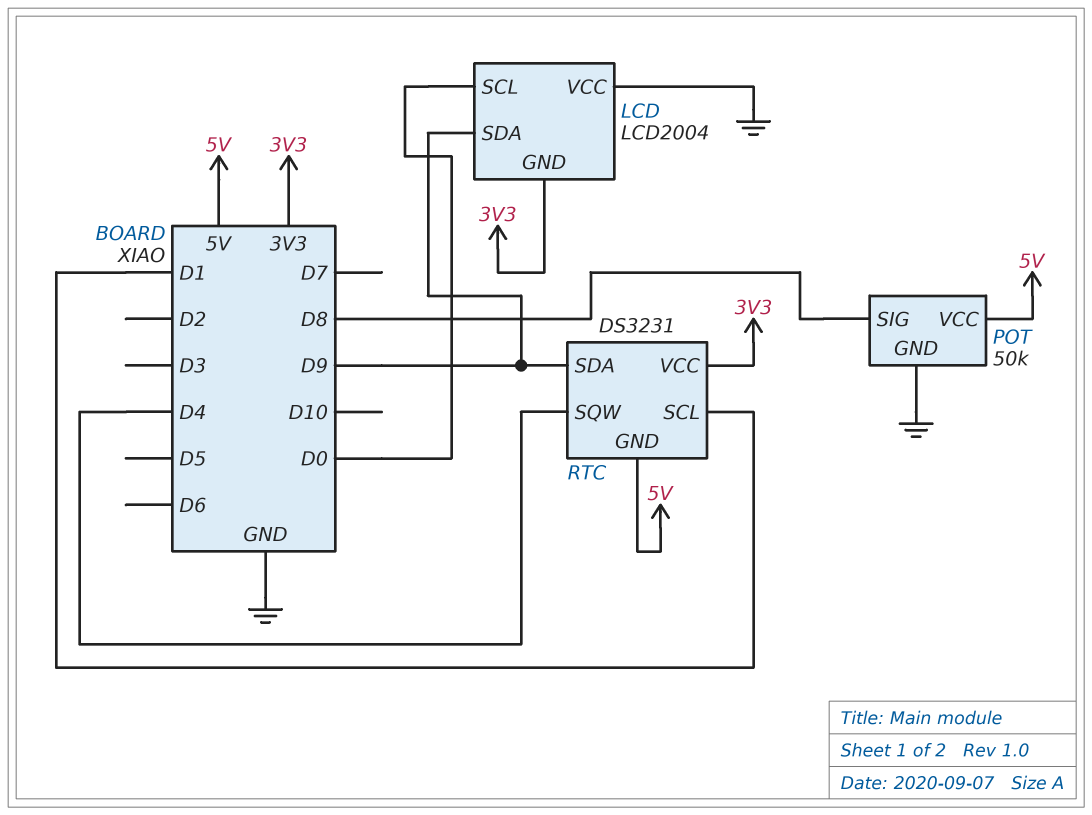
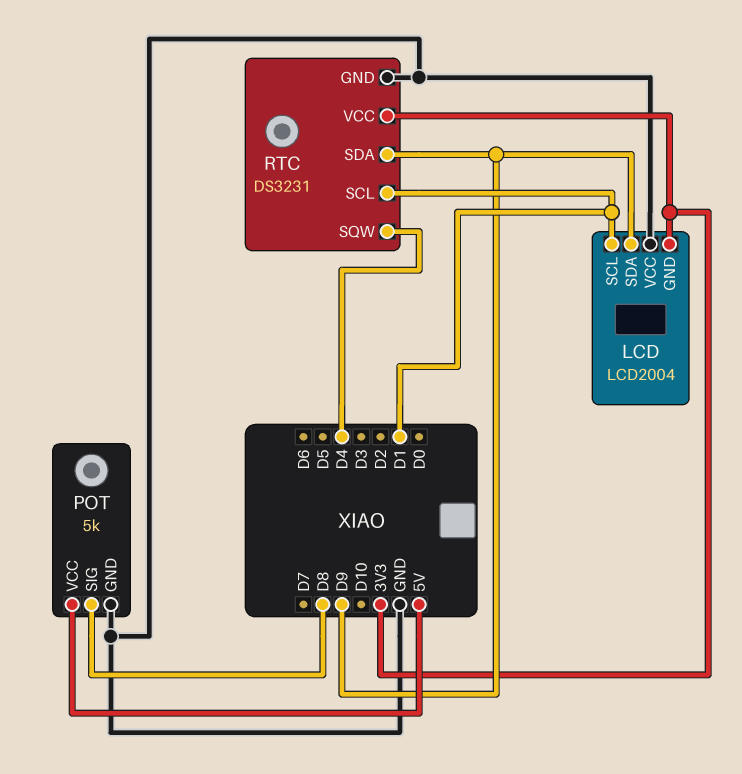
LCD pin SCL: D0 -> D1
POT: 50k -> 5k
RTC pin GND: 5V -> GND

